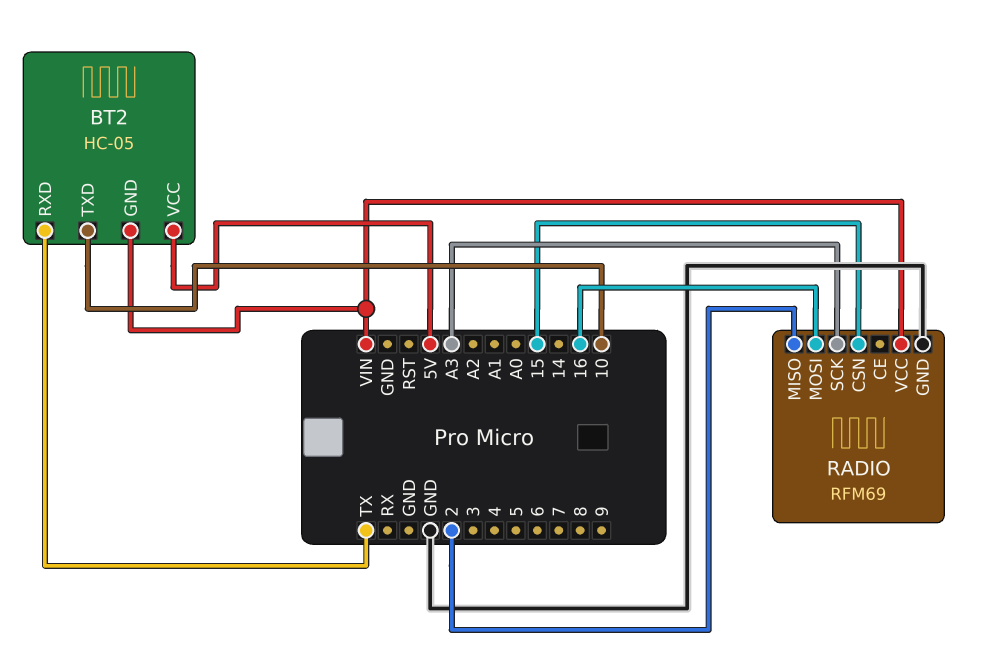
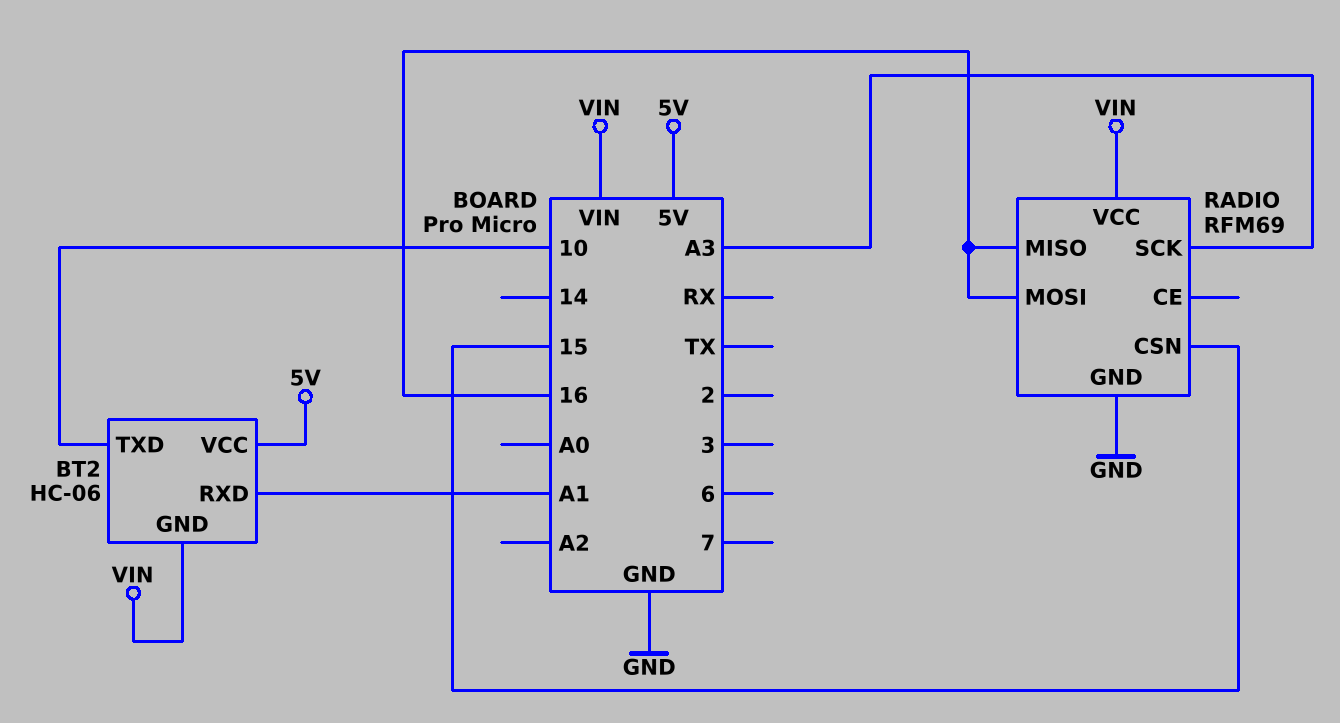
BT2: HC-05 -> HC-06
BT2 pin RXD: TX -> A1
RADIO pin MISO: 2 -> 16

